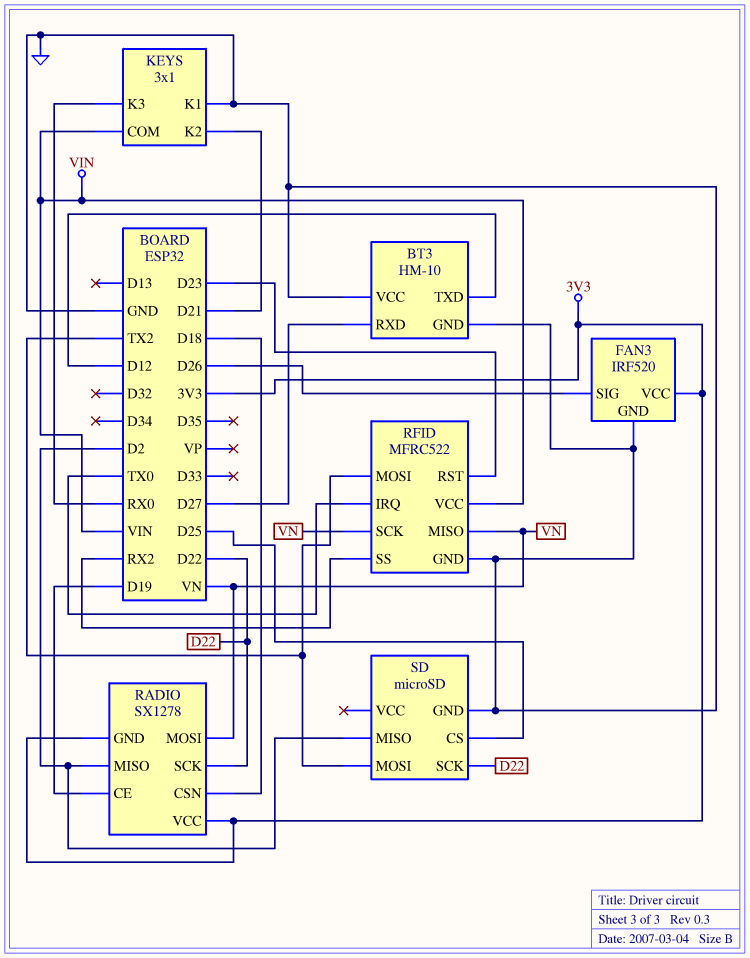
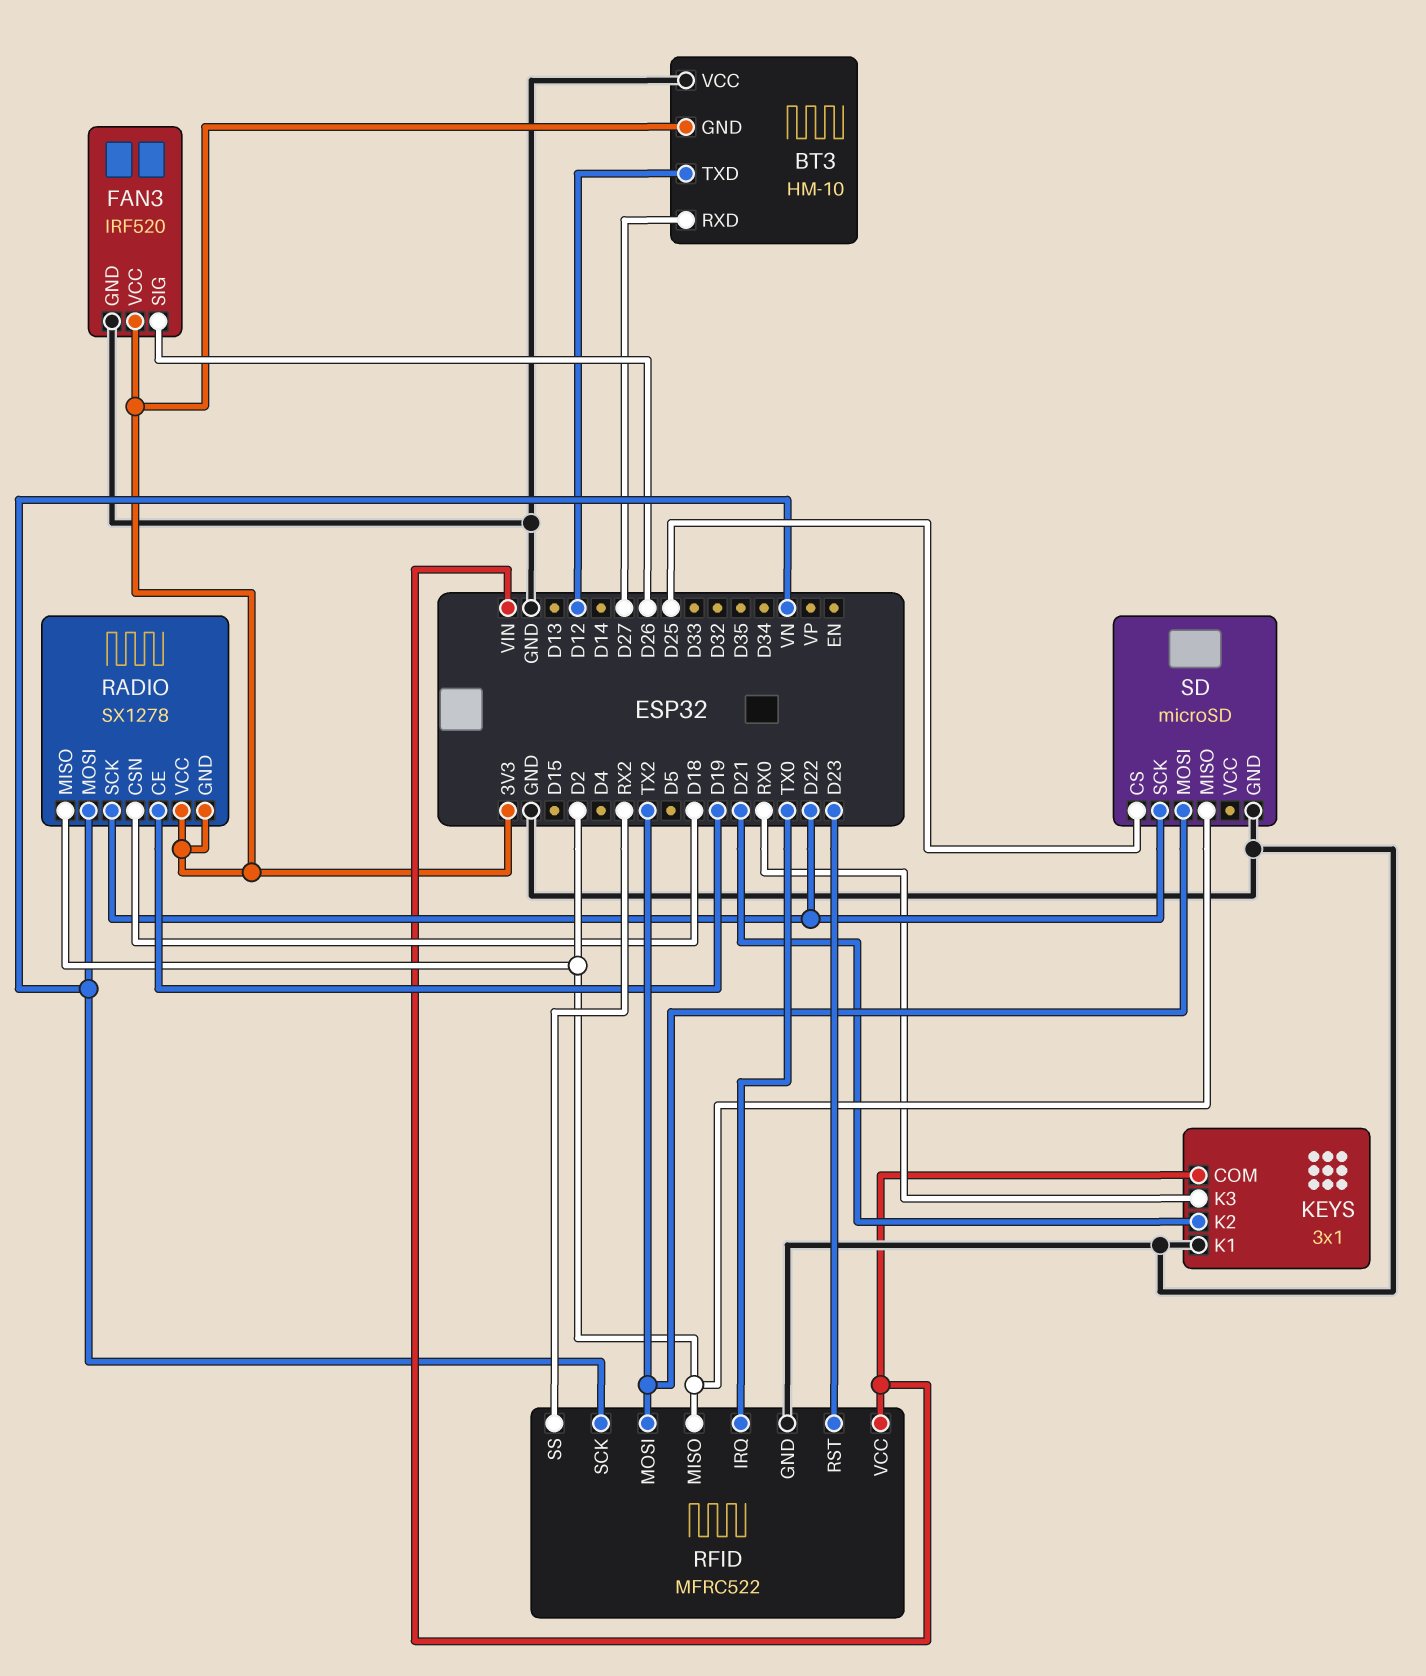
BT3 pin GND: GND -> 3V3
RFID pin MISO: VN -> D2

